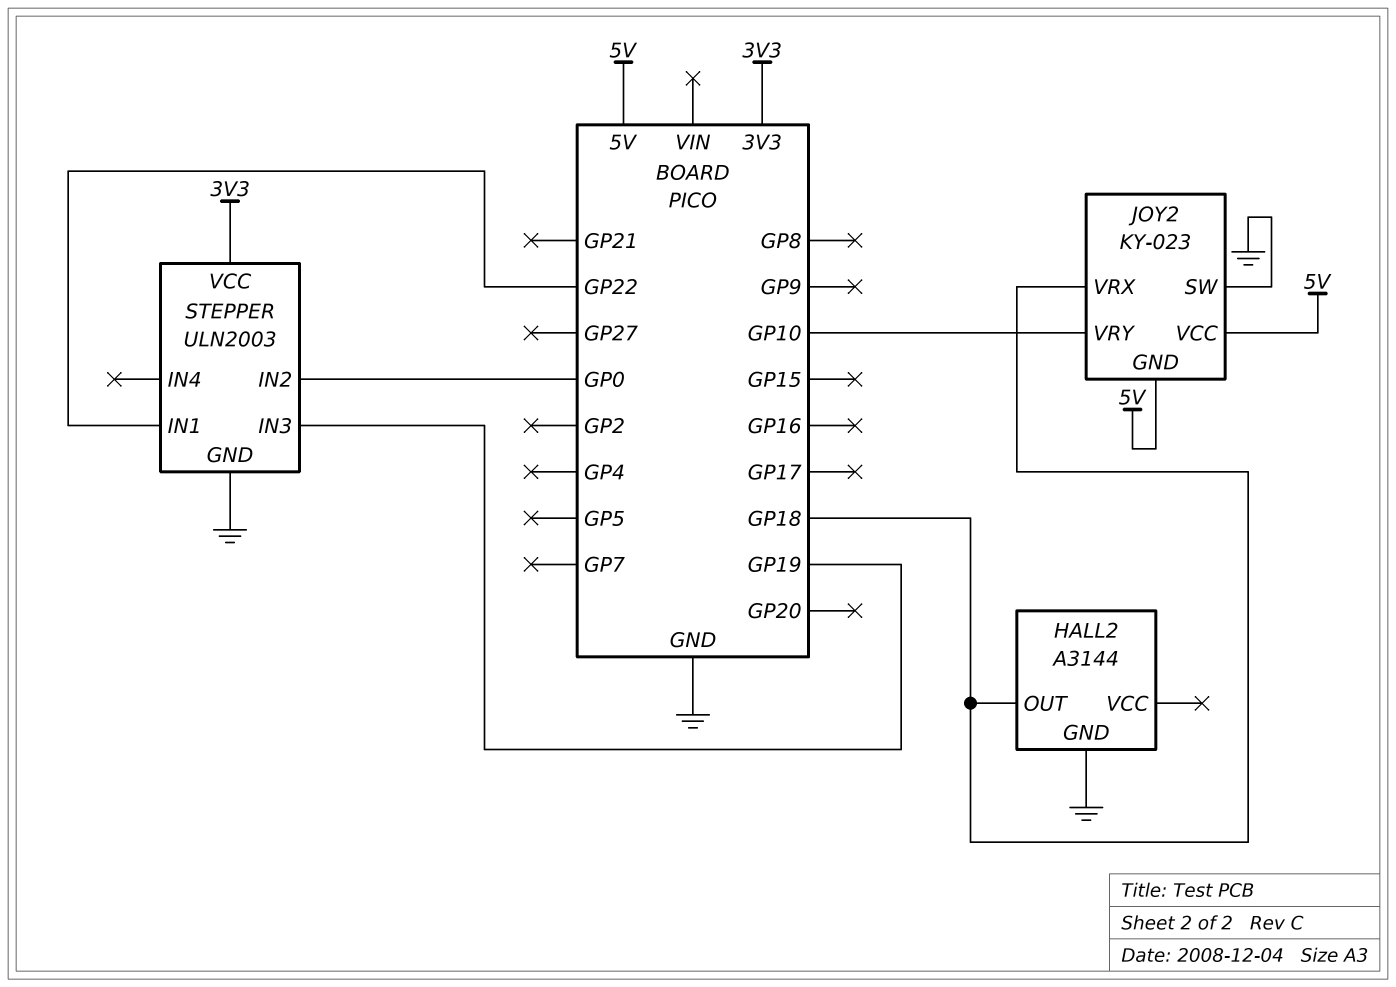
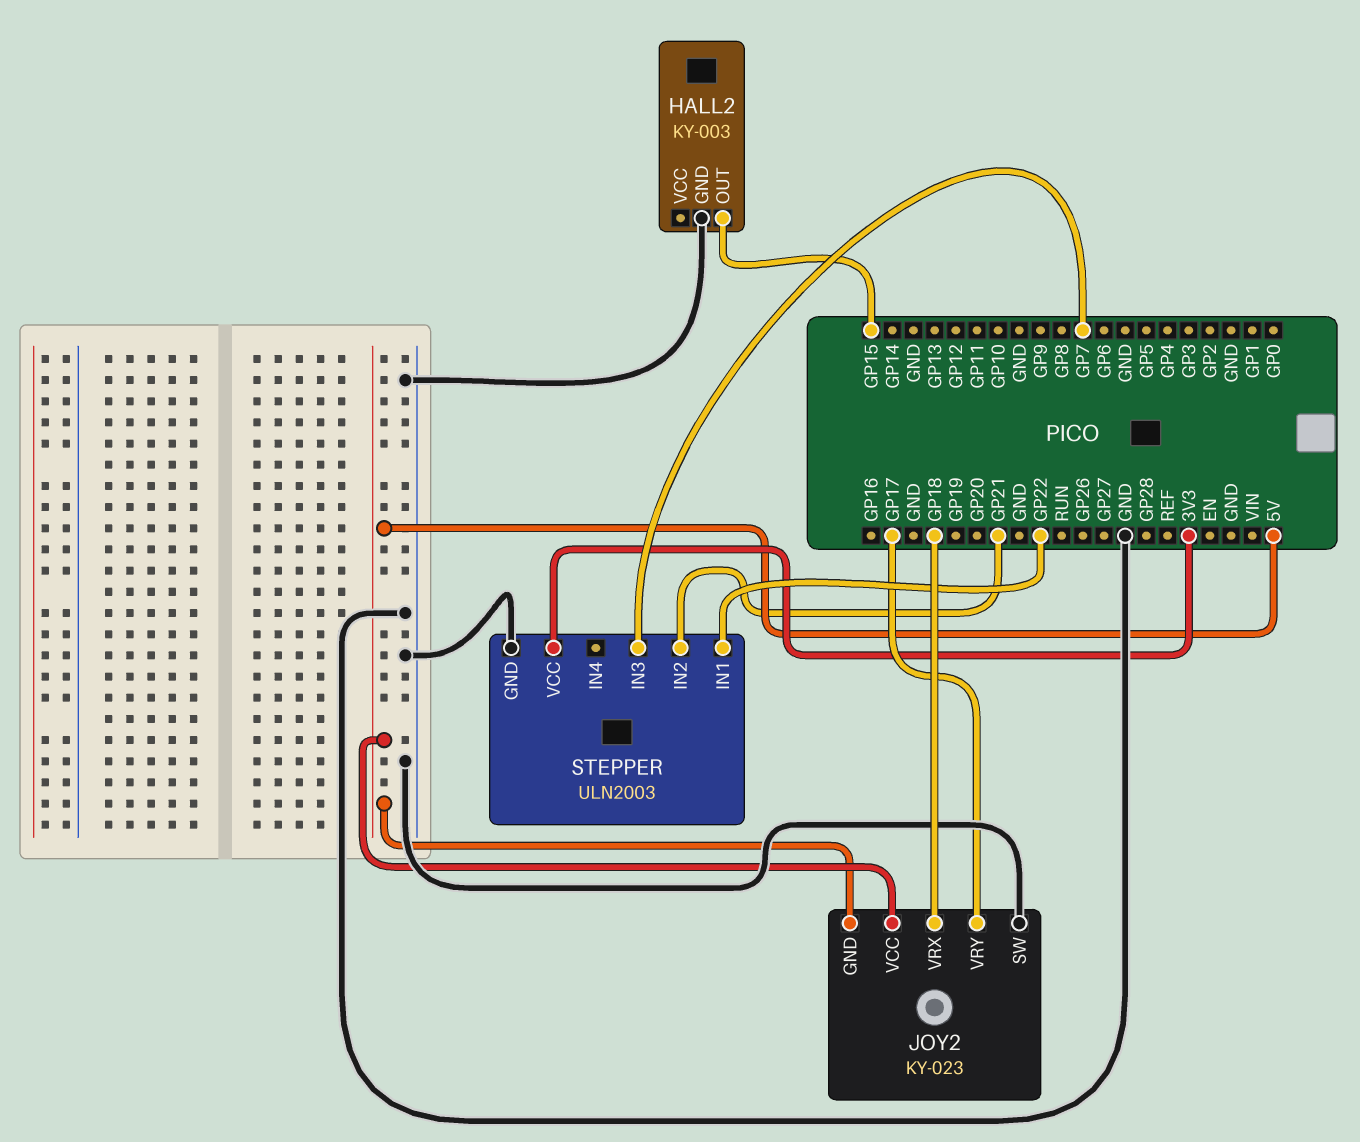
HALL2: A3144 -> KY-003
HALL2 pin OUT: GP18 -> GP15
JOY2 pin VRY: GP10 -> GP17
STEPPER pin IN2: GP0 -> GP21
STEPPER pin IN3: GP19 -> GP7

